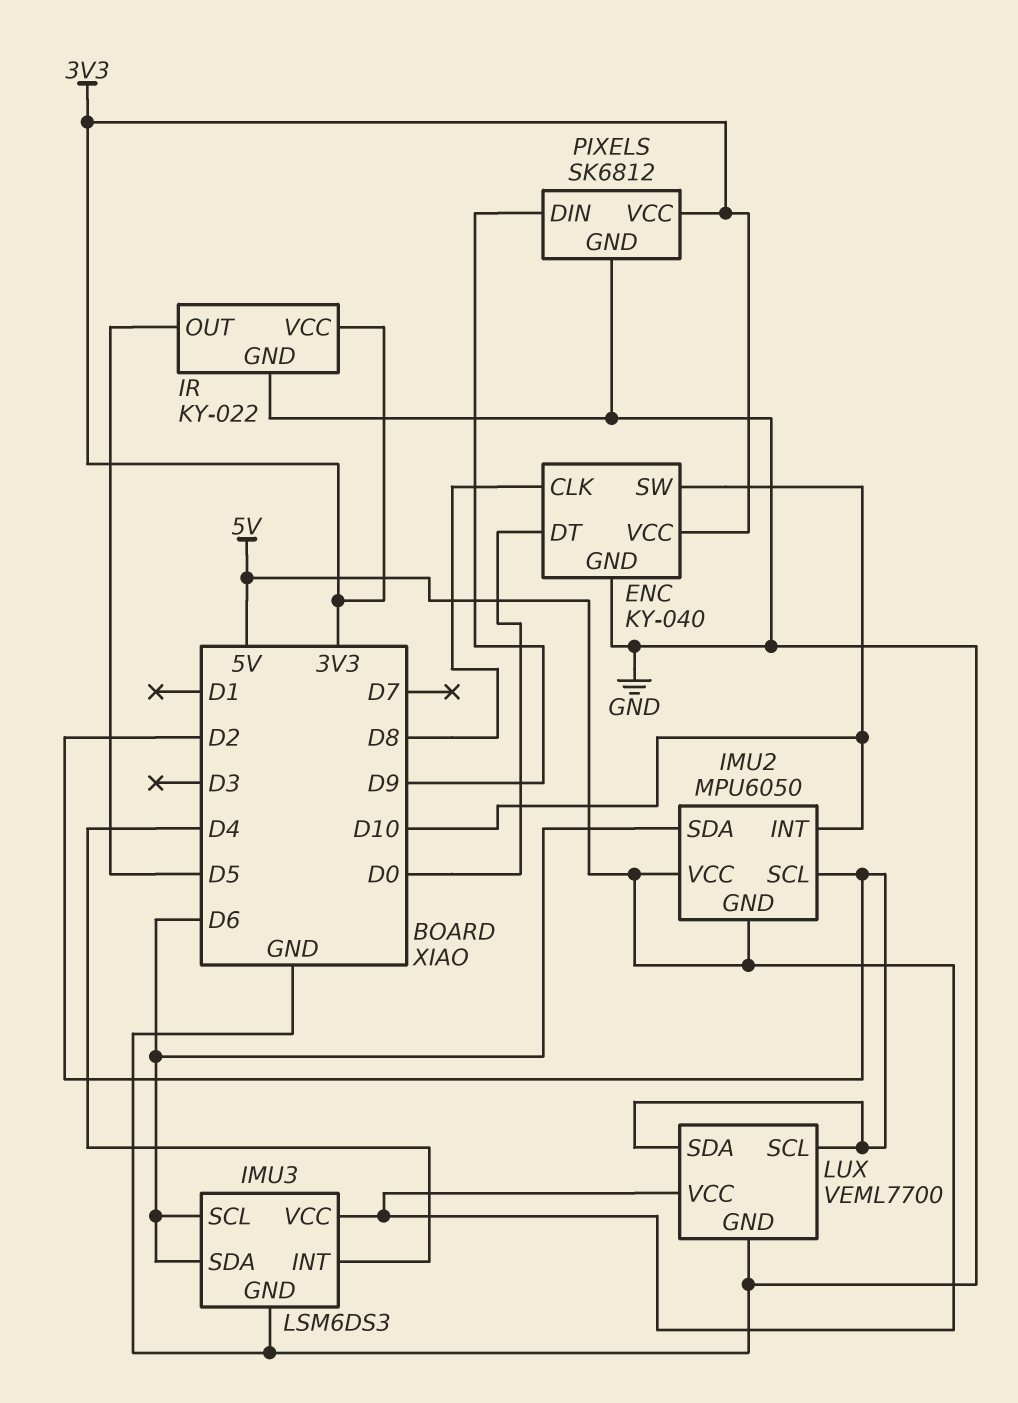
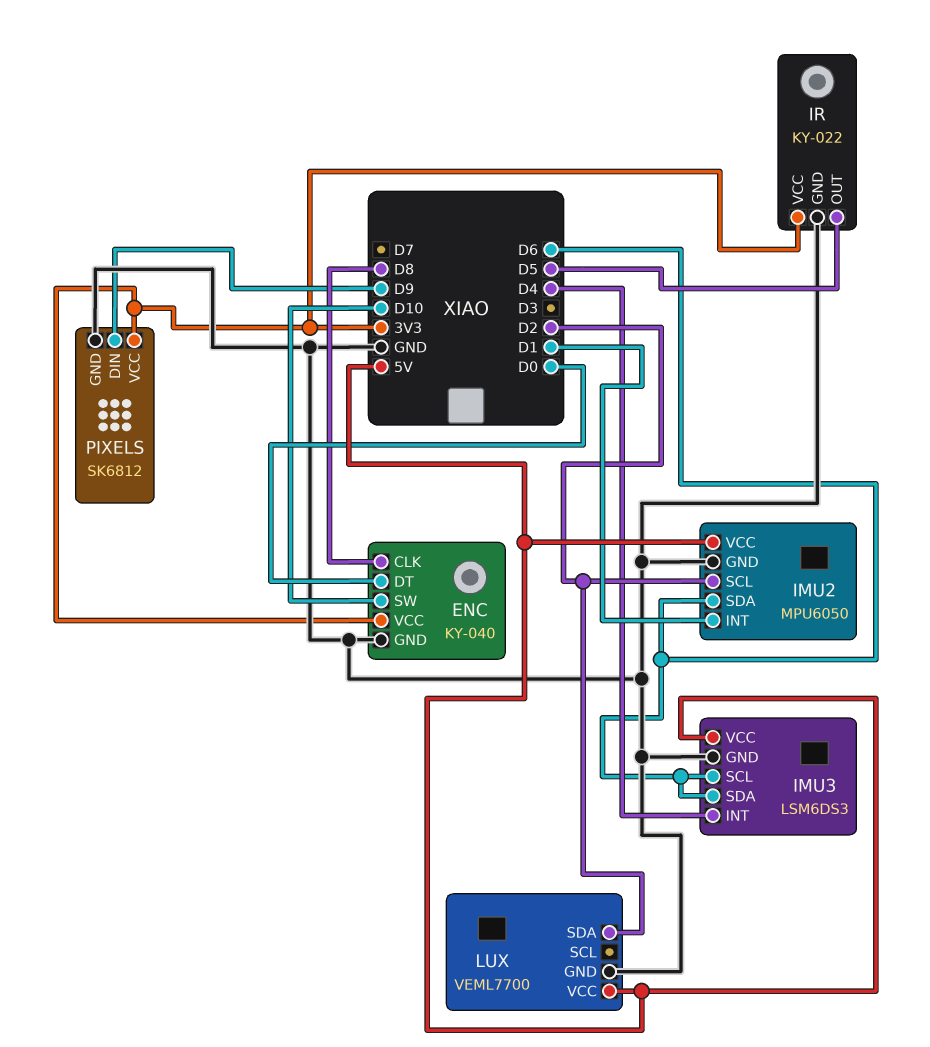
IMU2 pin GND: 5V -> GND
IMU2 pin INT: D10 -> D1
LUX pin SCL: D2 -> none

